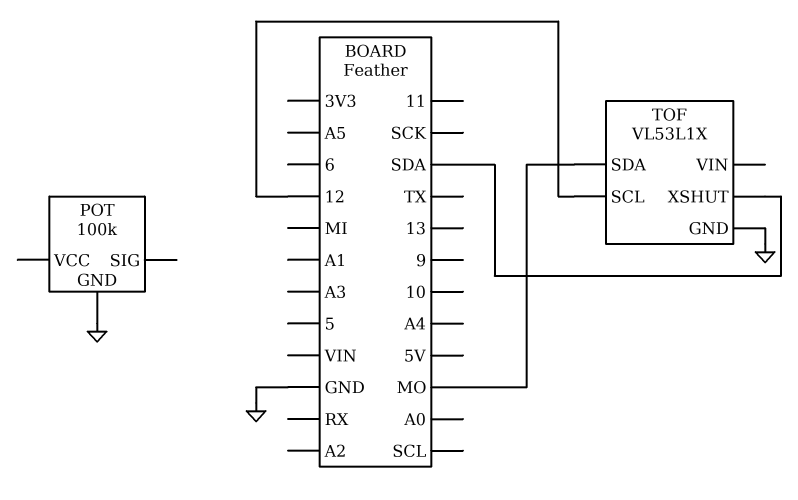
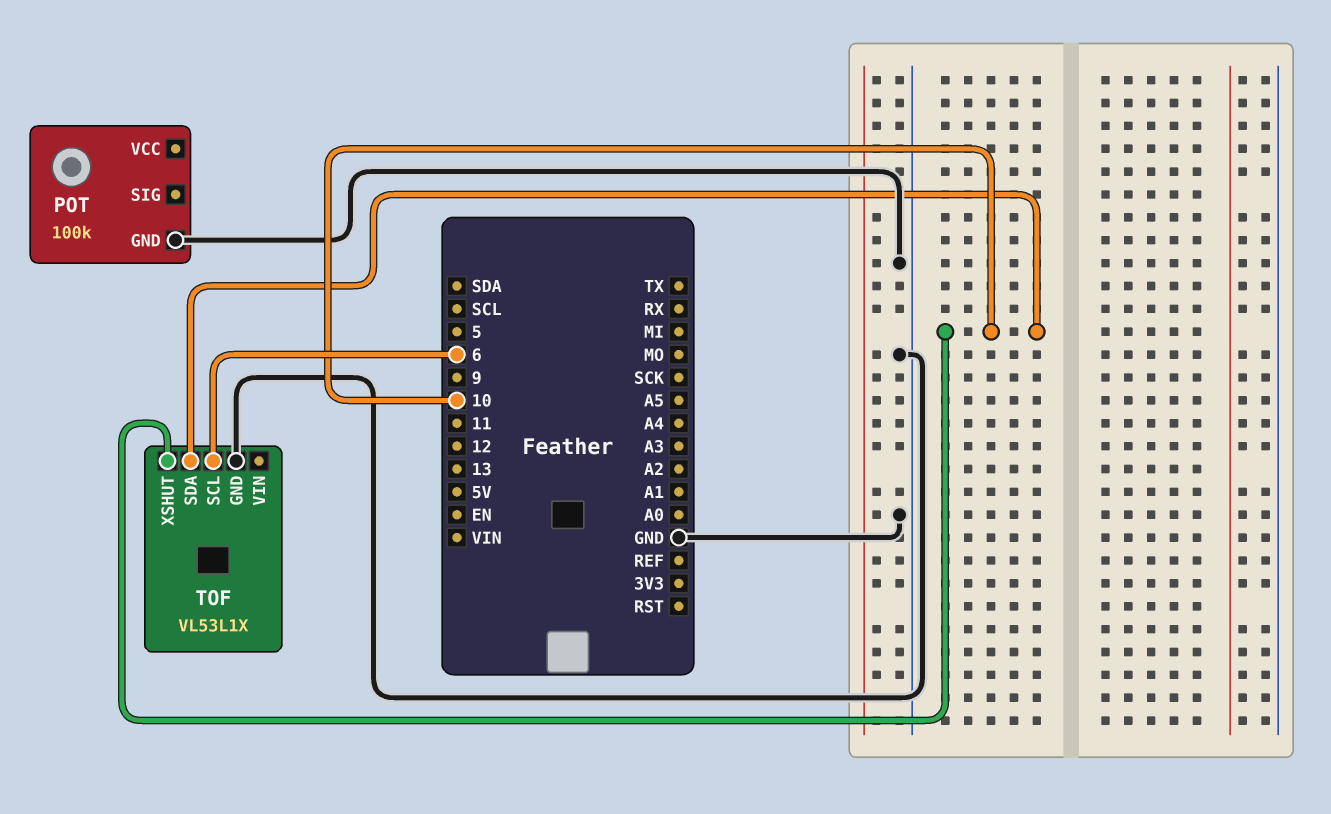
TOF pin SCL: 12 -> 6
TOF pin SDA: MO -> 10
TOF pin XSHUT: SDA -> 10

